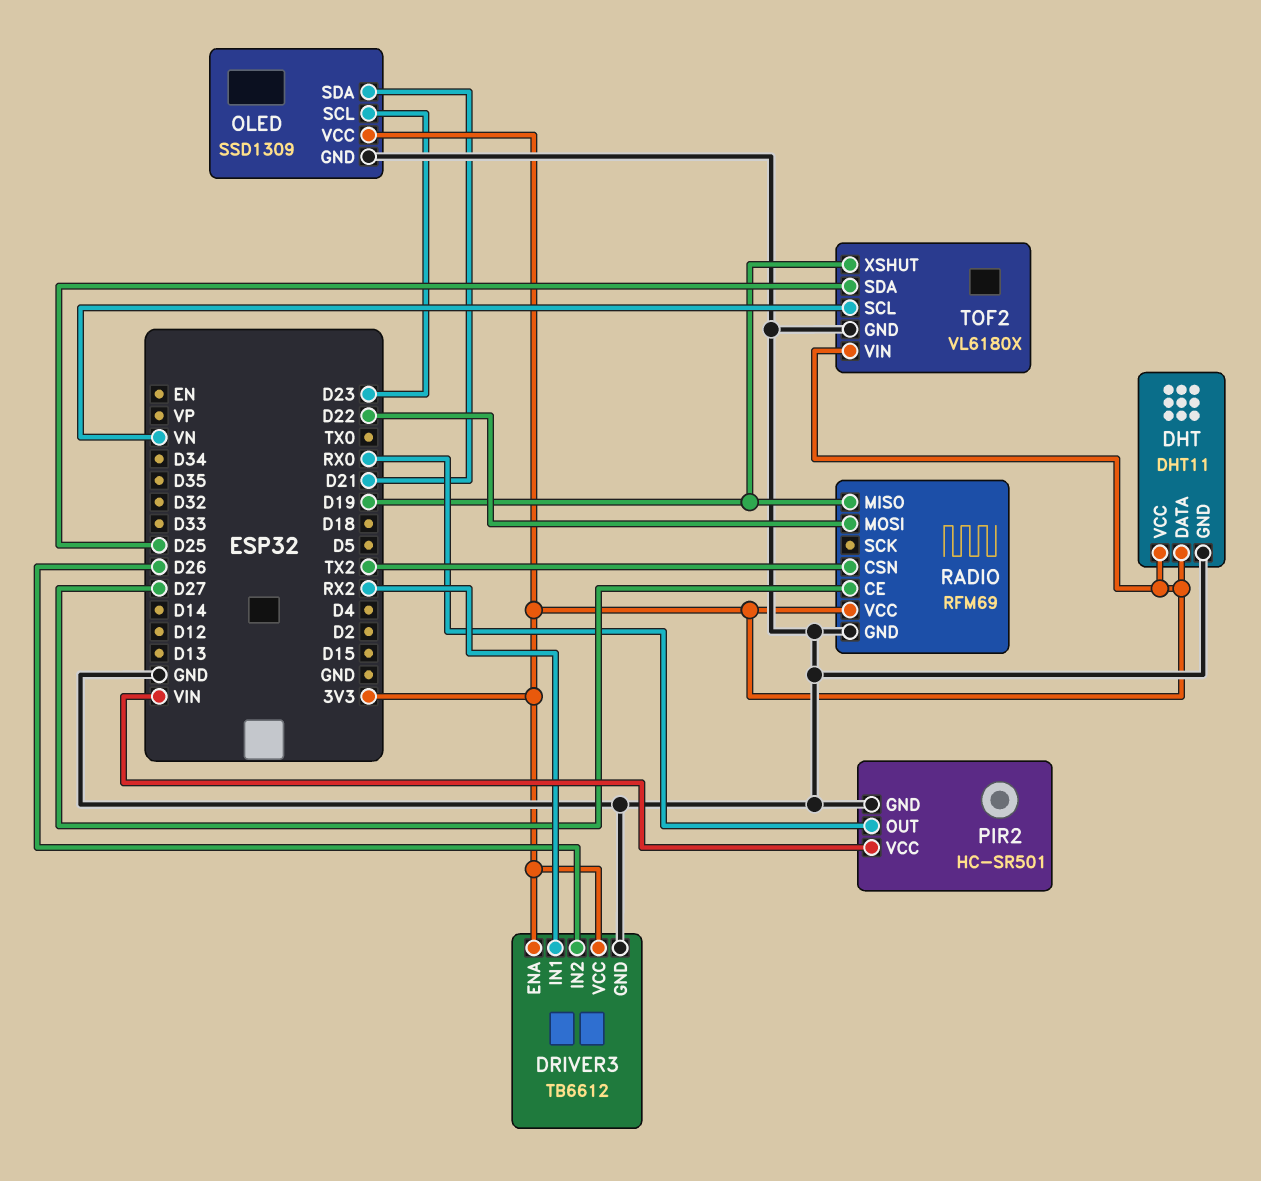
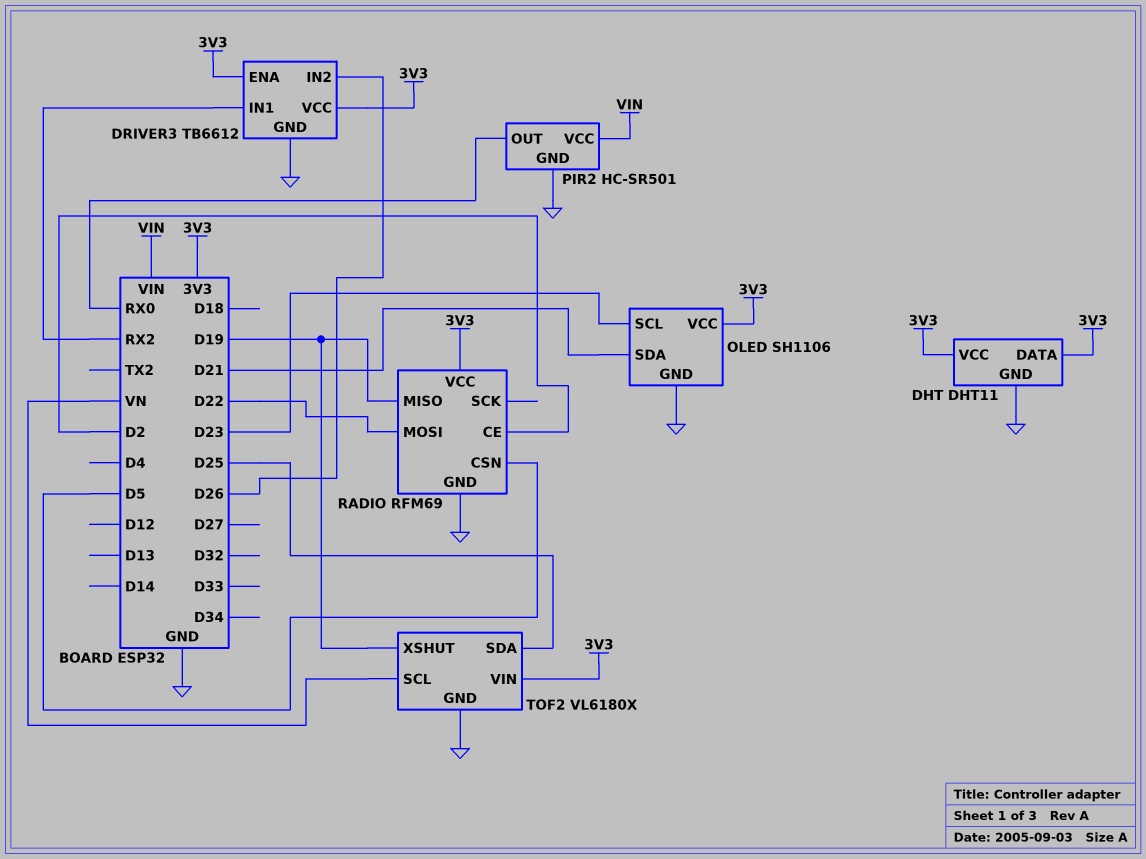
OLED: SSD1309 -> SH1106
RADIO pin CE: D27 -> D2
RADIO pin CSN: TX2 -> D5

